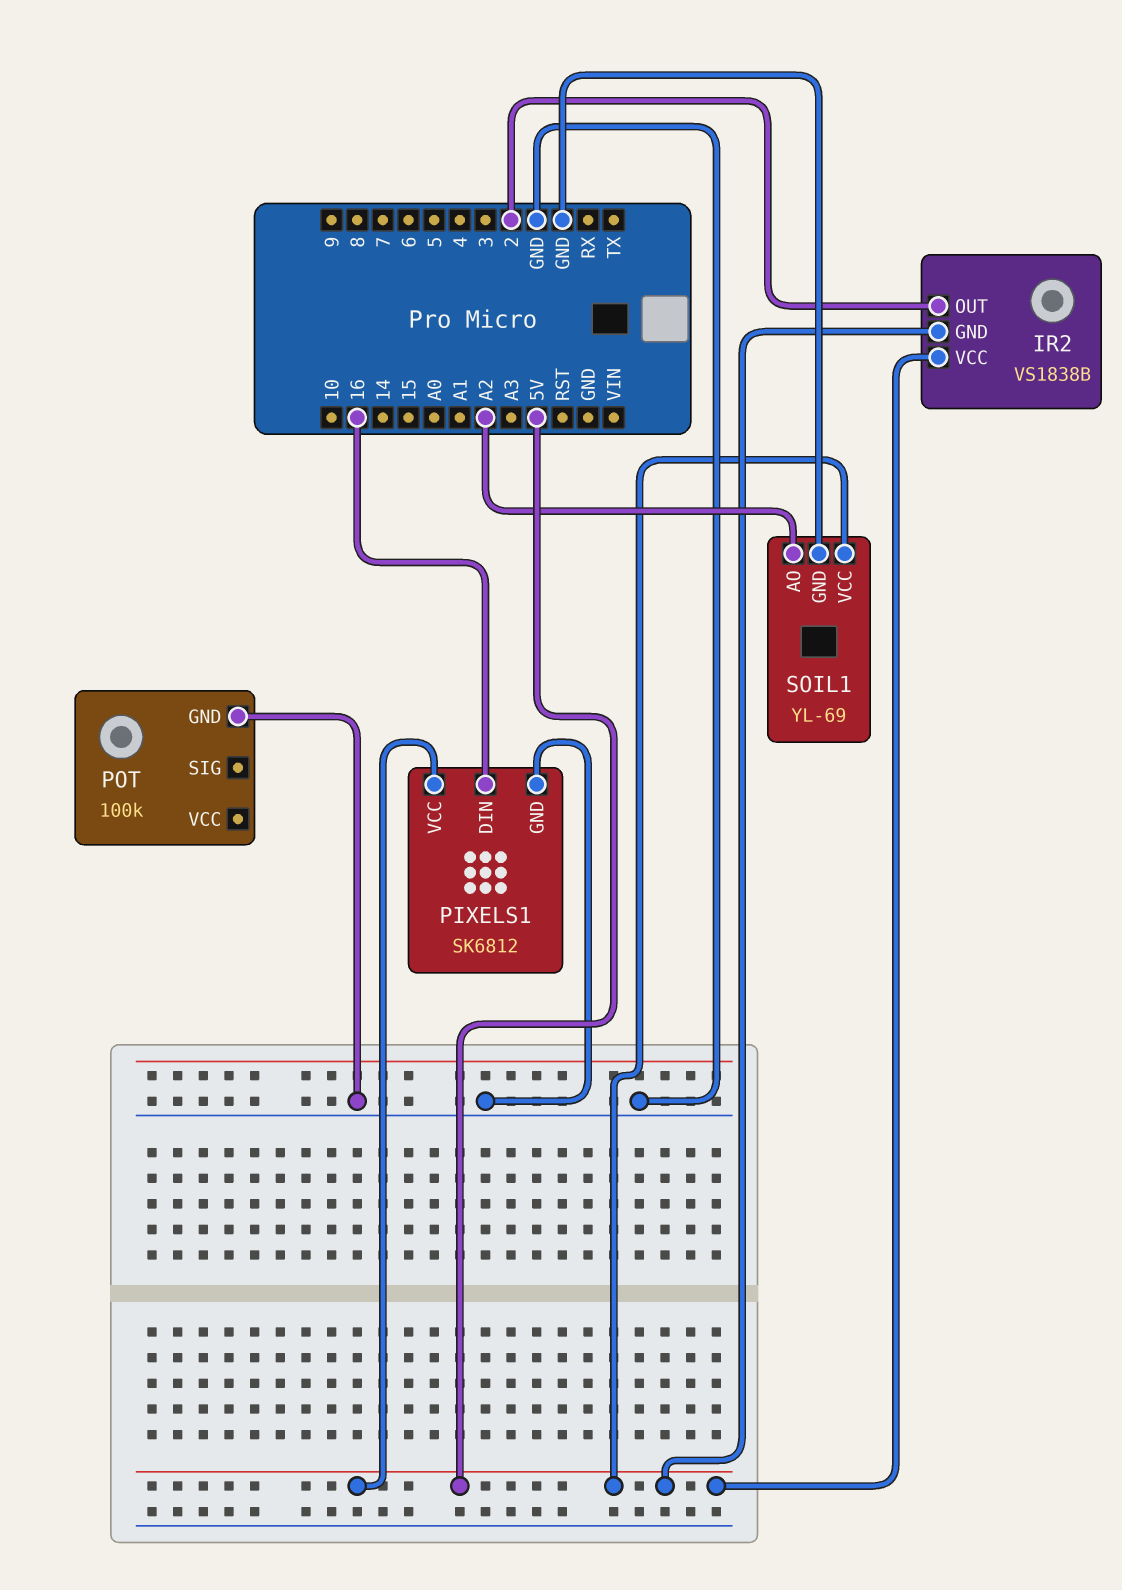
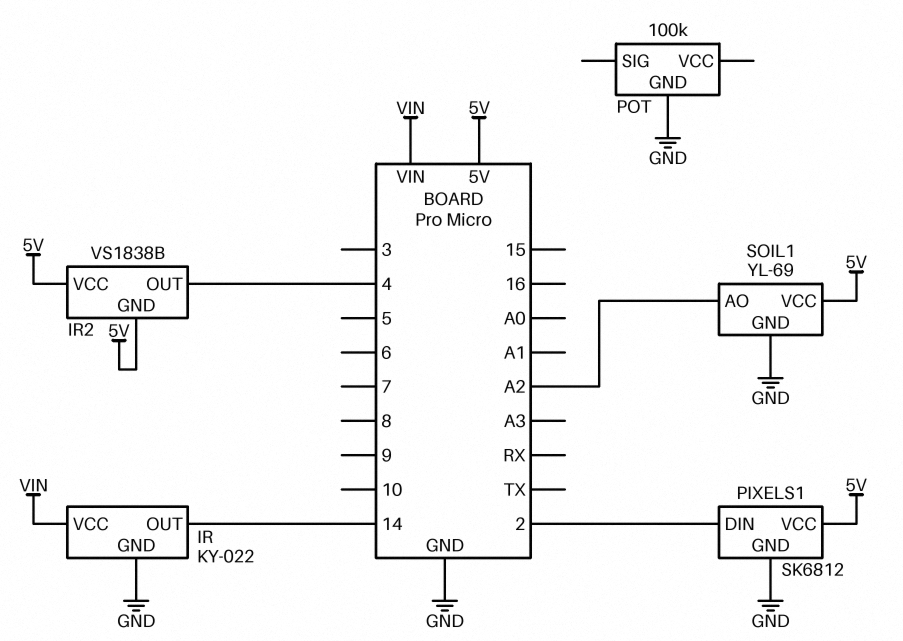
IR: none -> KY-022
IR pin GND: none -> GND
IR pin OUT: none -> 14
IR pin VCC: none -> VIN
IR2 pin OUT: 2 -> 4
PIXELS1 pin DIN: 16 -> 2

